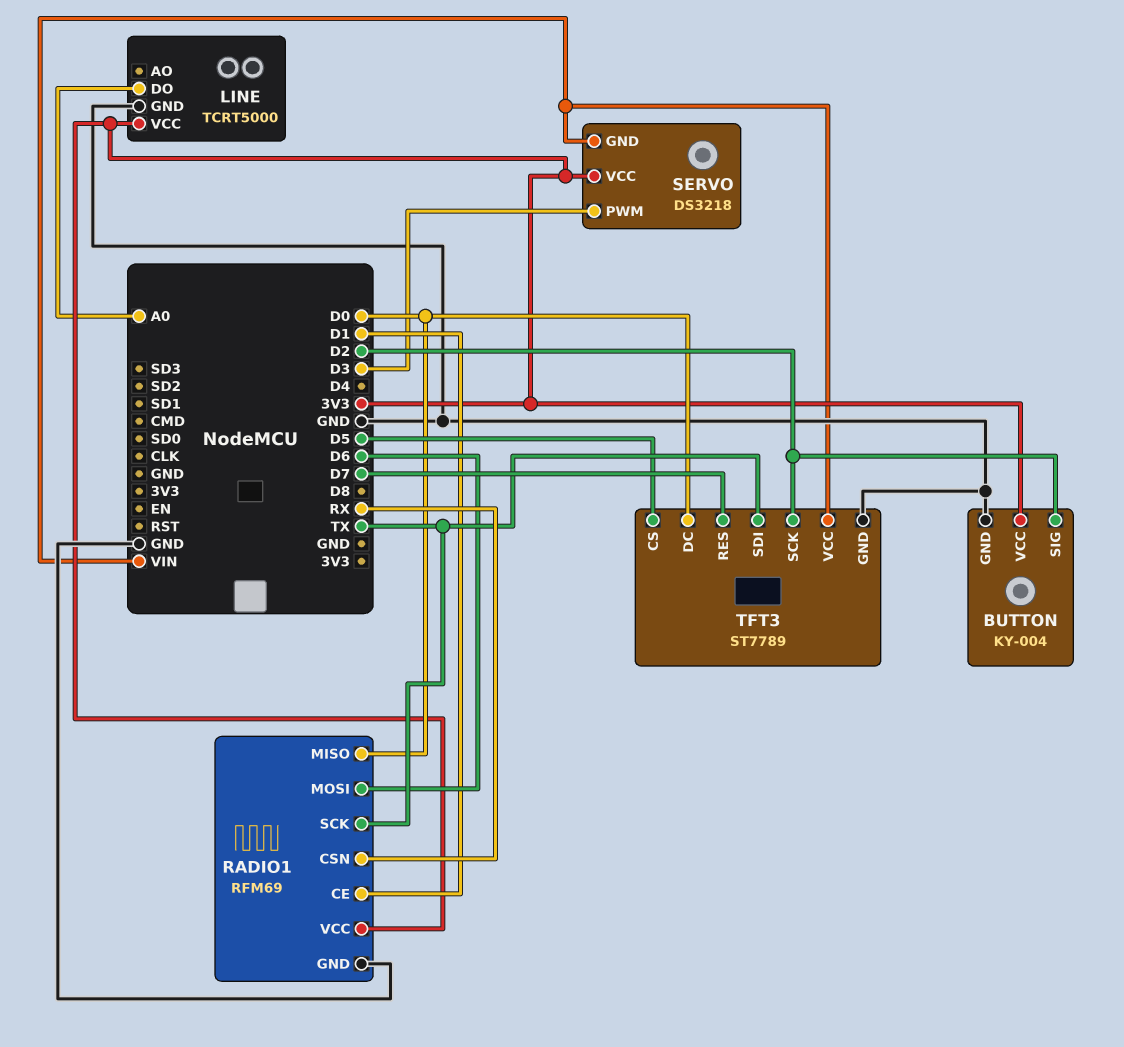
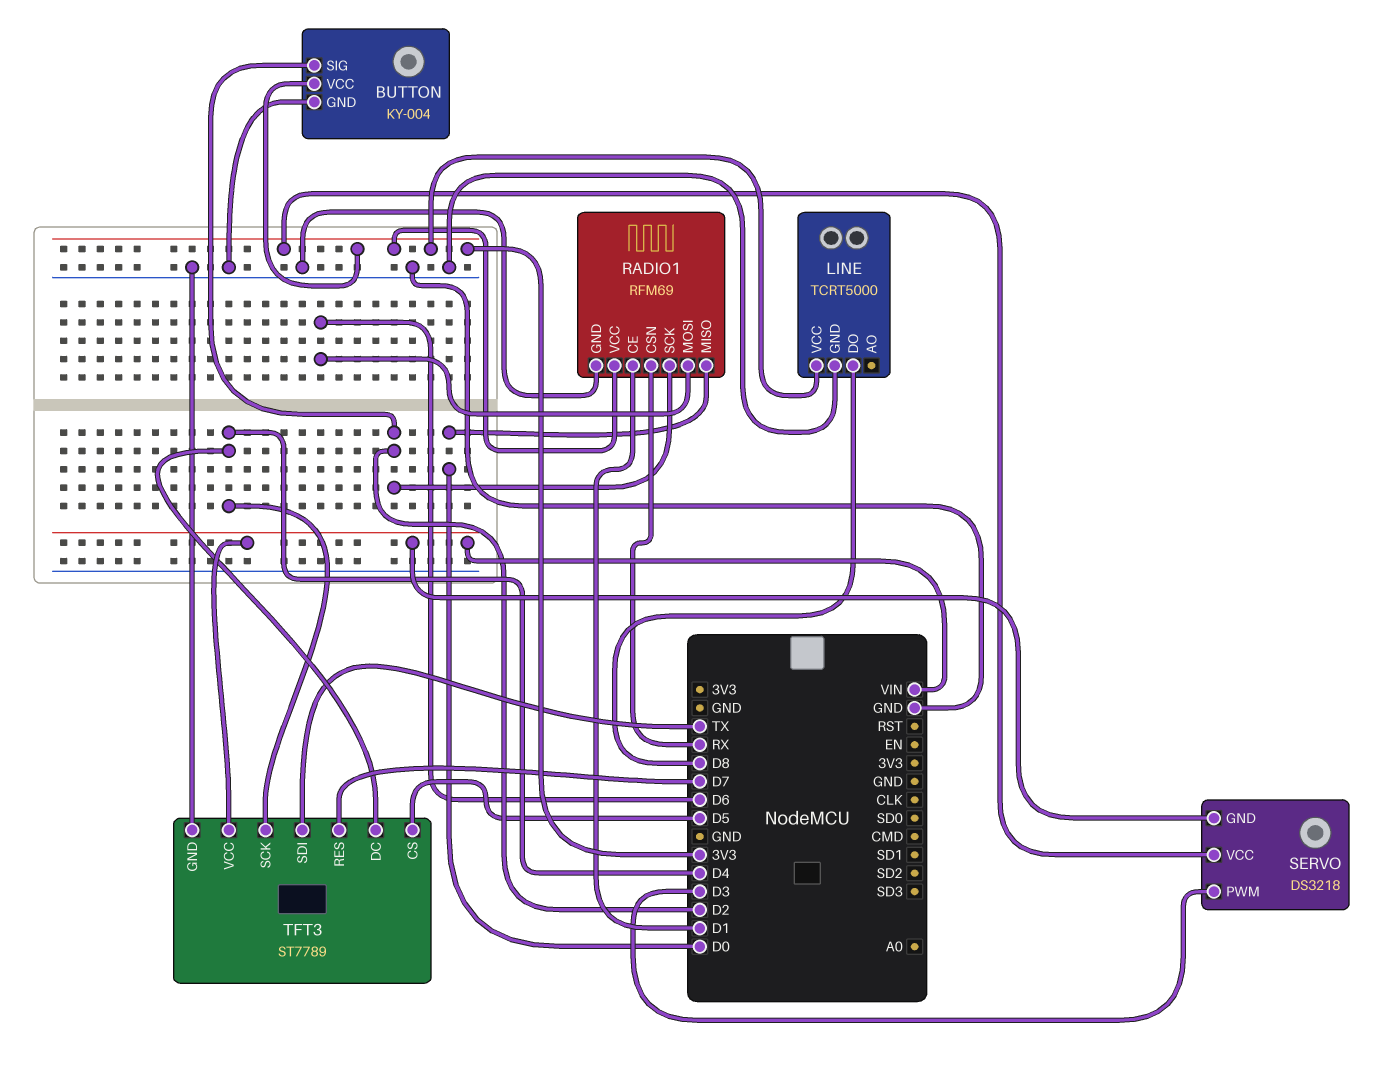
LINE pin DO: A0 -> D8
RADIO1 pin SCK: TX -> D2
TFT3 pin DC: D0 -> D4
TFT3 pin SCK: D2 -> D4

